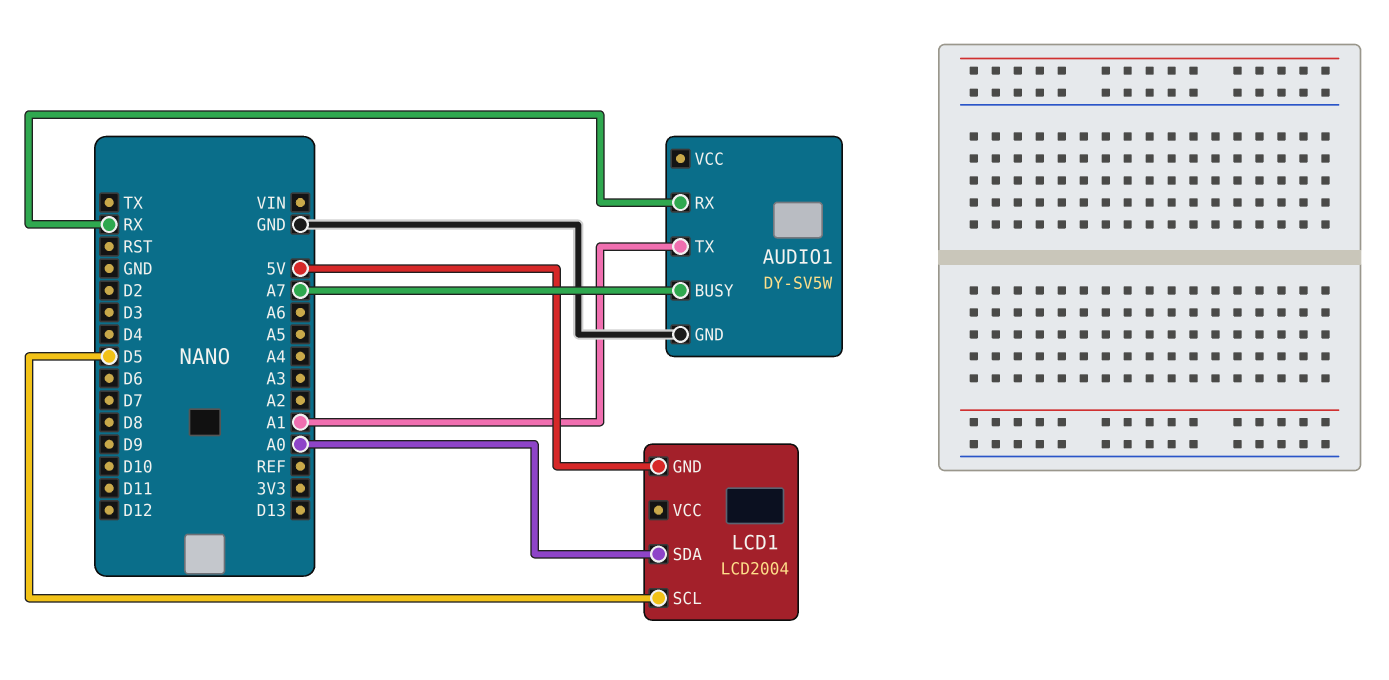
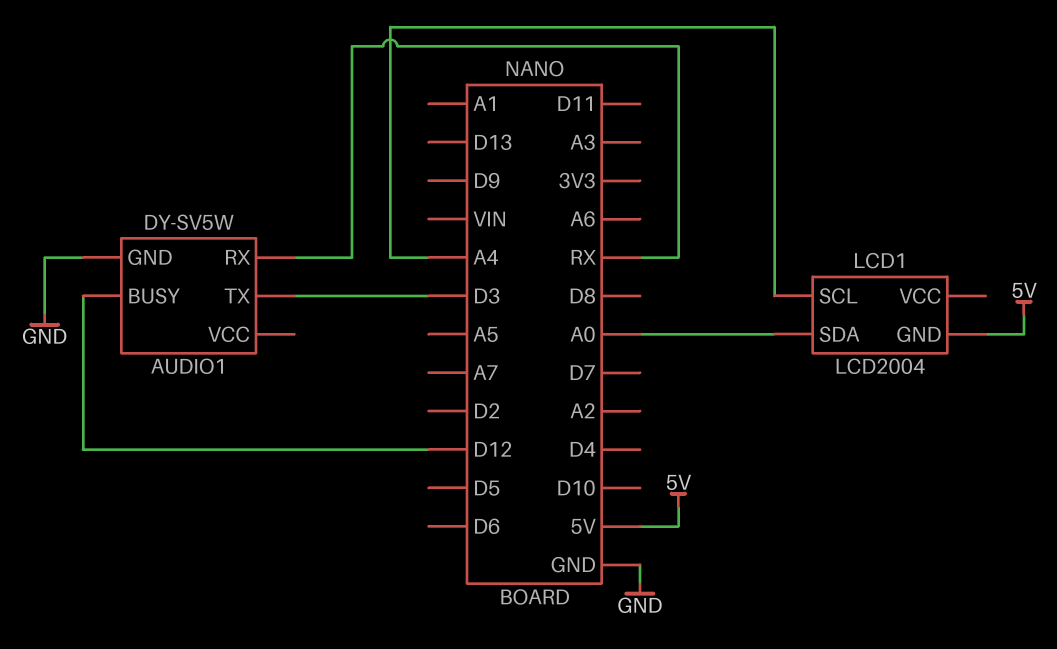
AUDIO1 pin BUSY: A7 -> D12
AUDIO1 pin TX: A1 -> D3
LCD1 pin SCL: D5 -> A4

